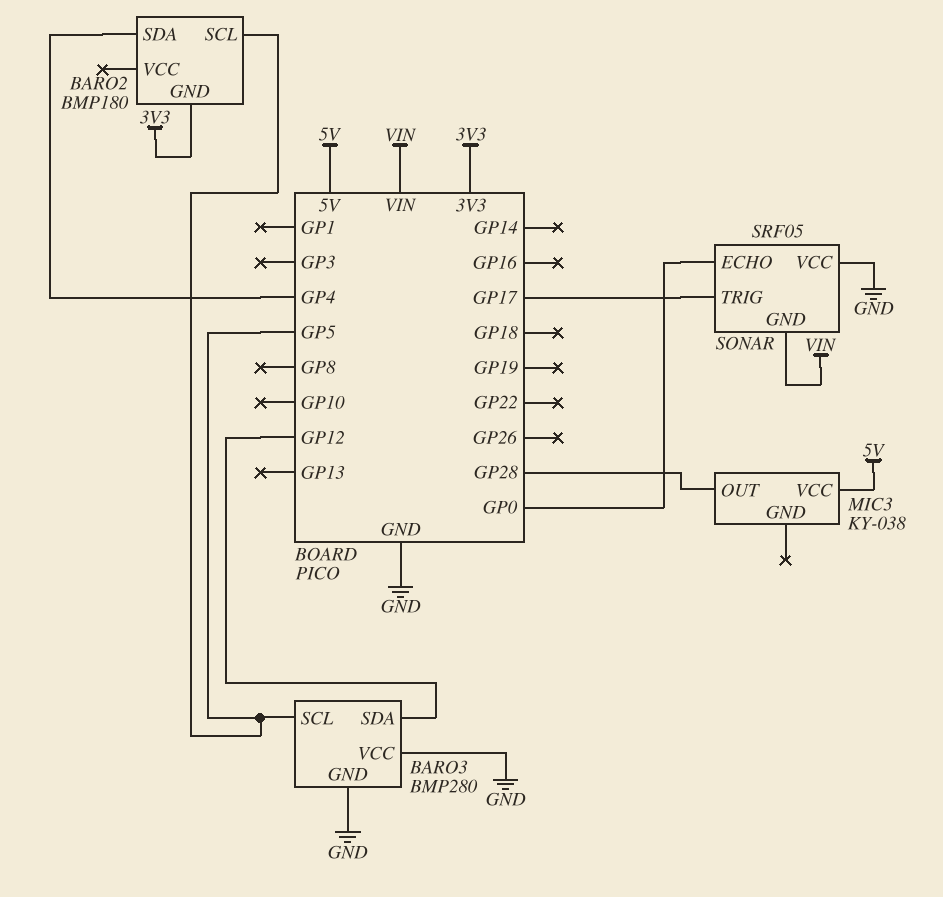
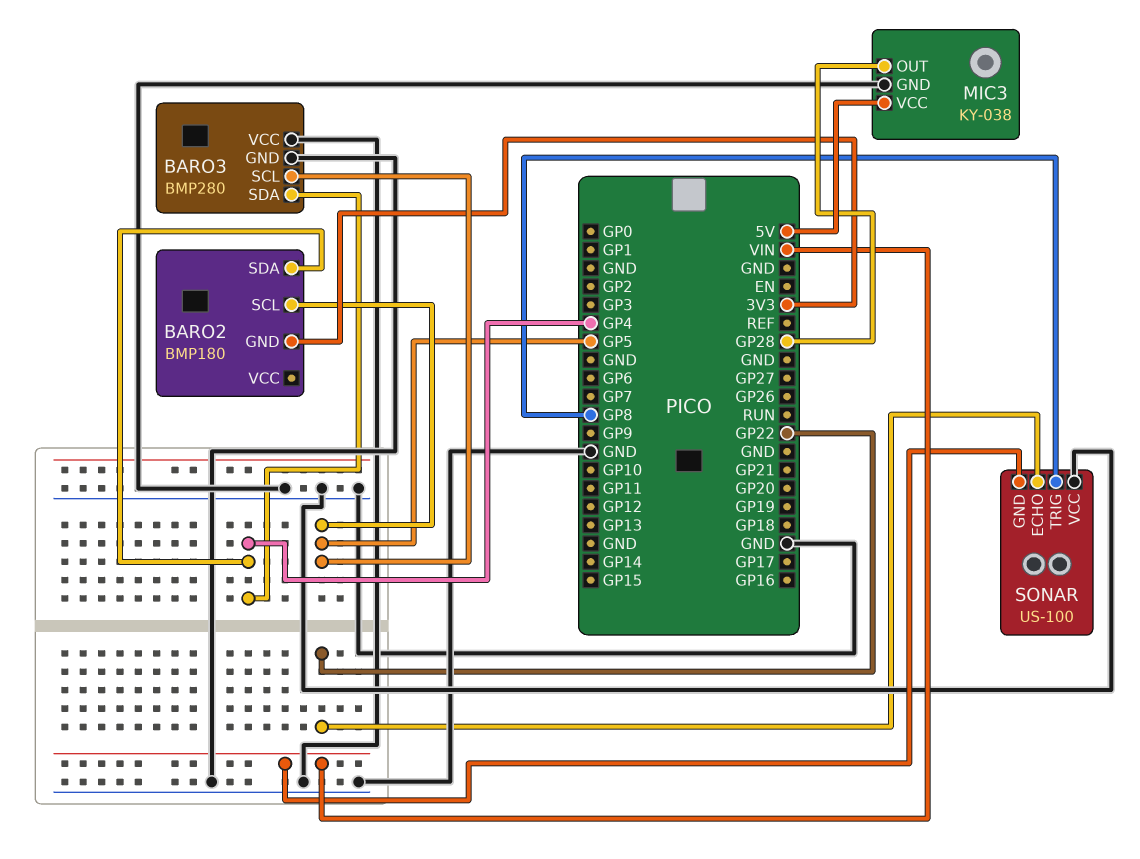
BARO3 pin SDA: GP12 -> GP4
MIC3 pin GND: none -> GND
SONAR: SRF05 -> US-100
SONAR pin ECHO: GP0 -> GP22
SONAR pin TRIG: GP17 -> GP8

